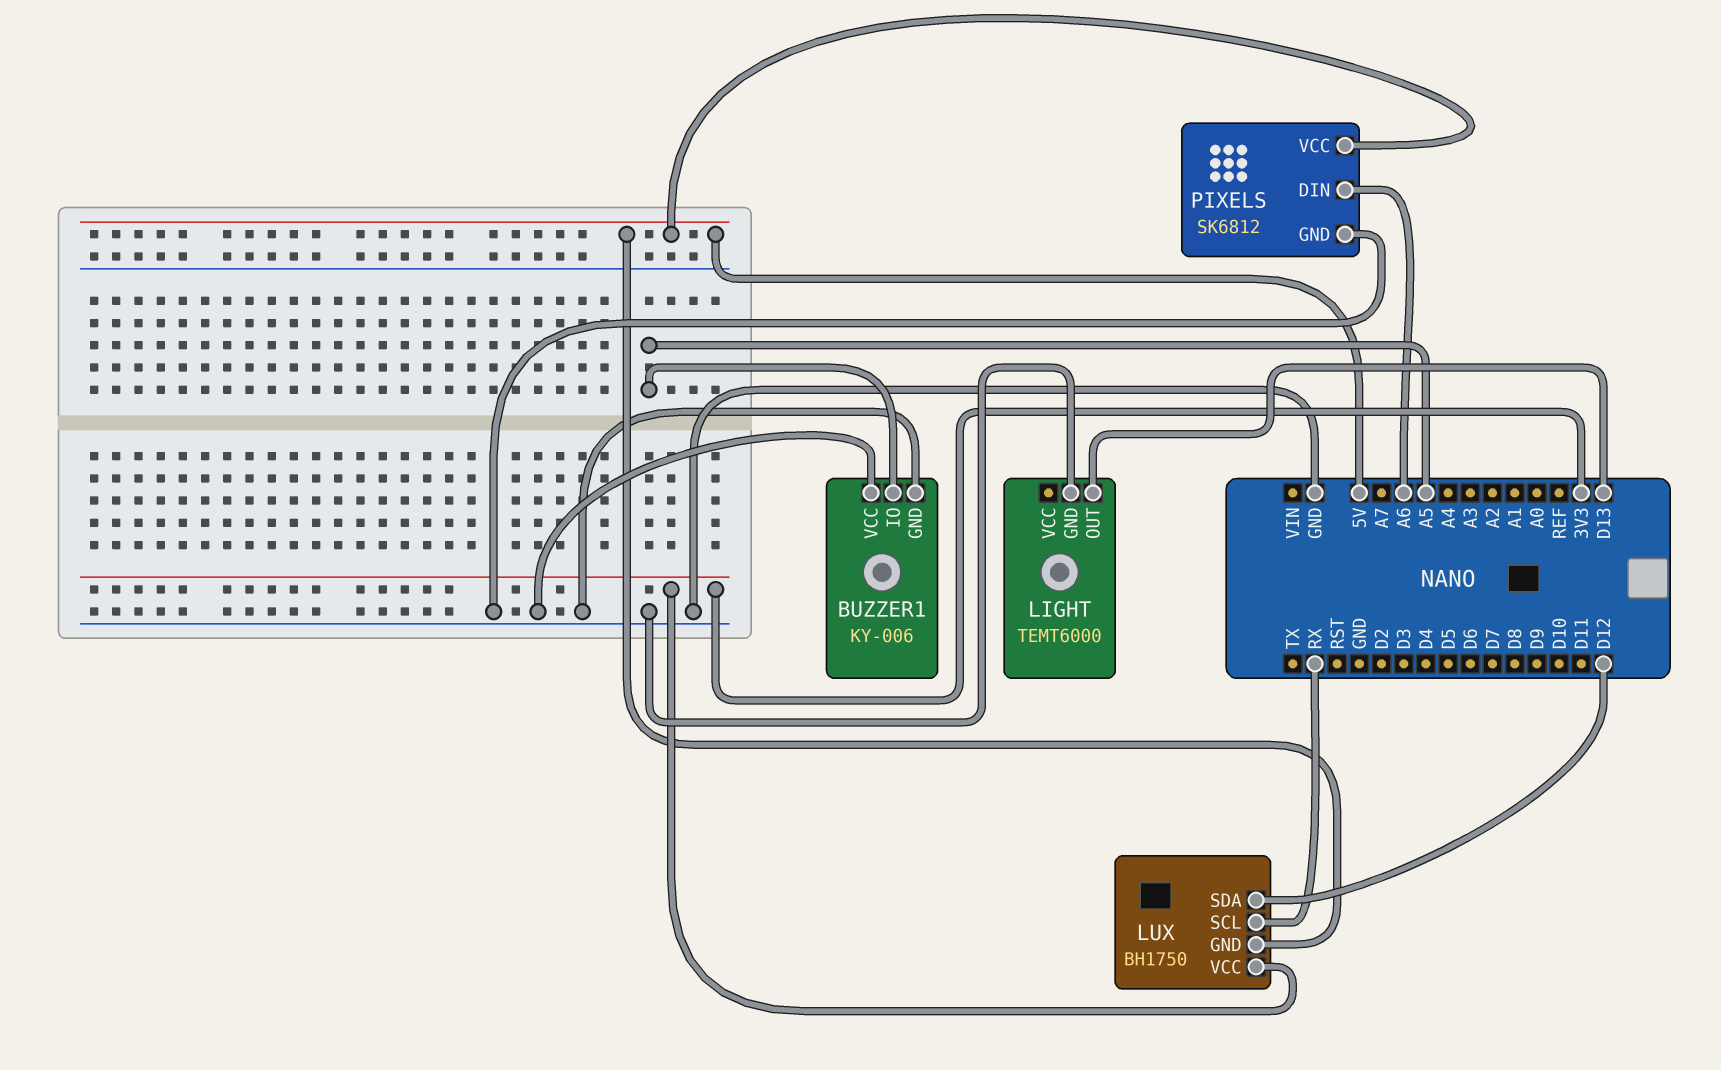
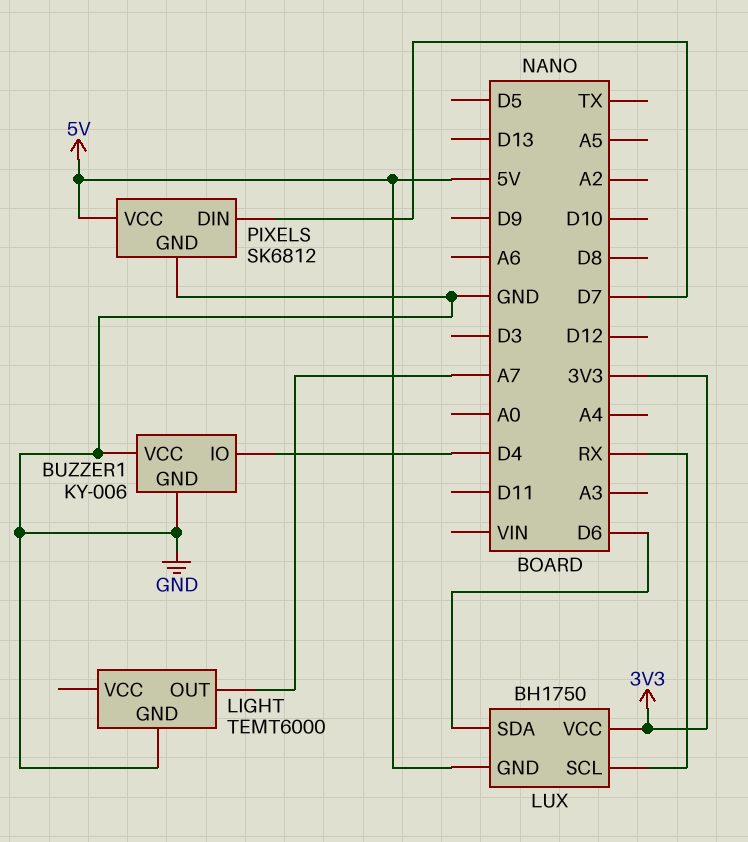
BUZZER1 pin IO: A5 -> D4
LIGHT pin OUT: D13 -> A7
LUX pin SDA: D12 -> D6
PIXELS pin DIN: A6 -> D7

